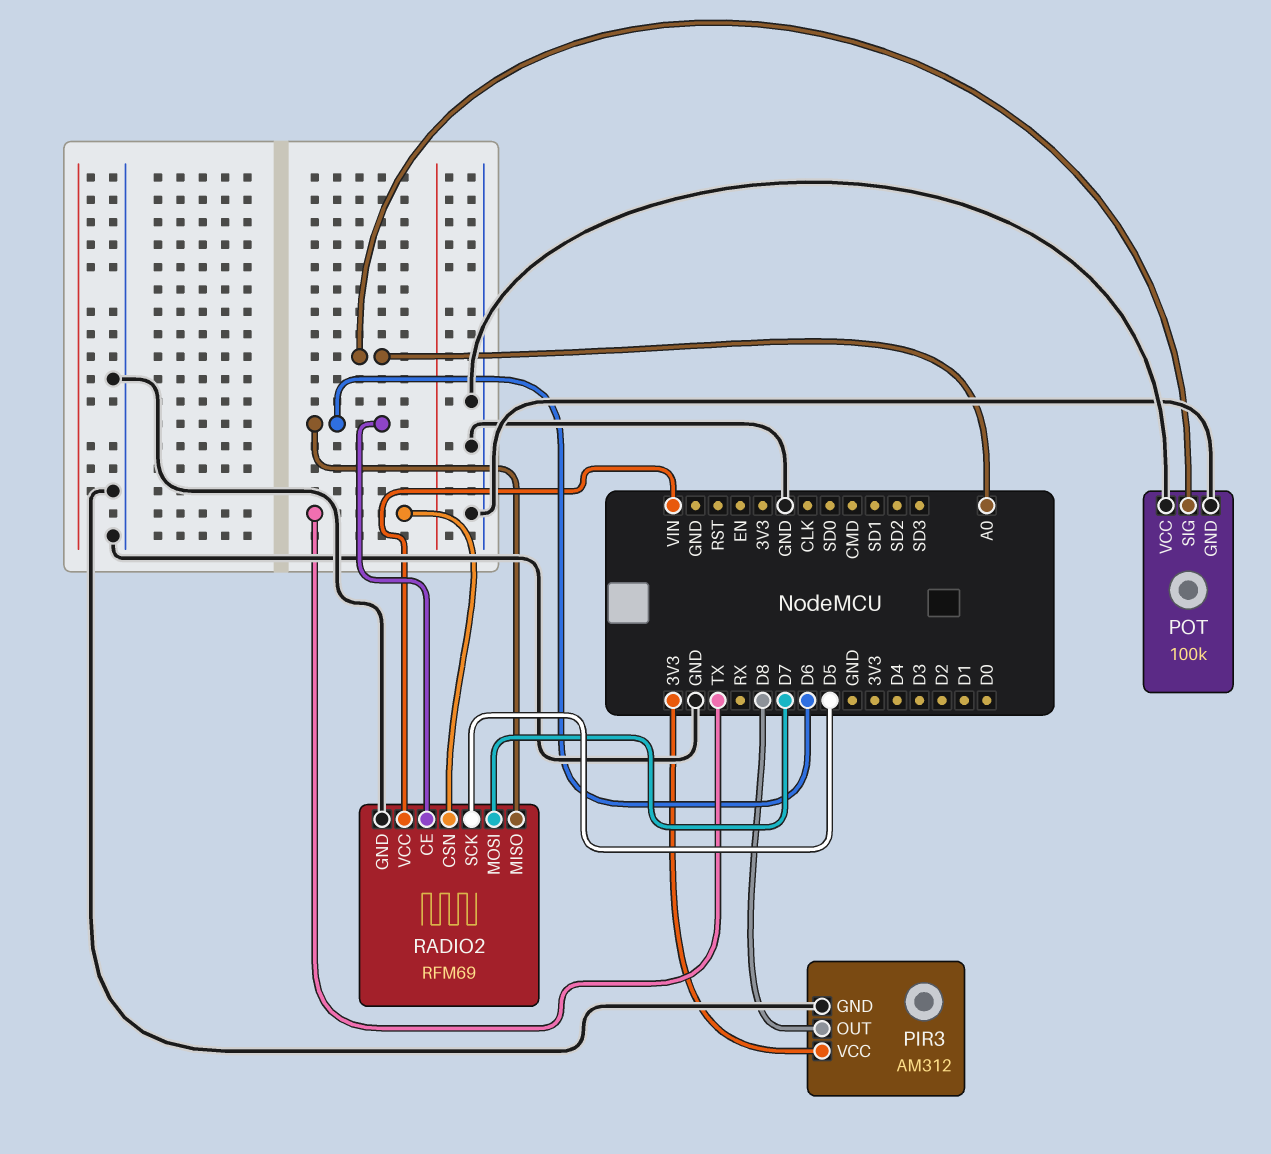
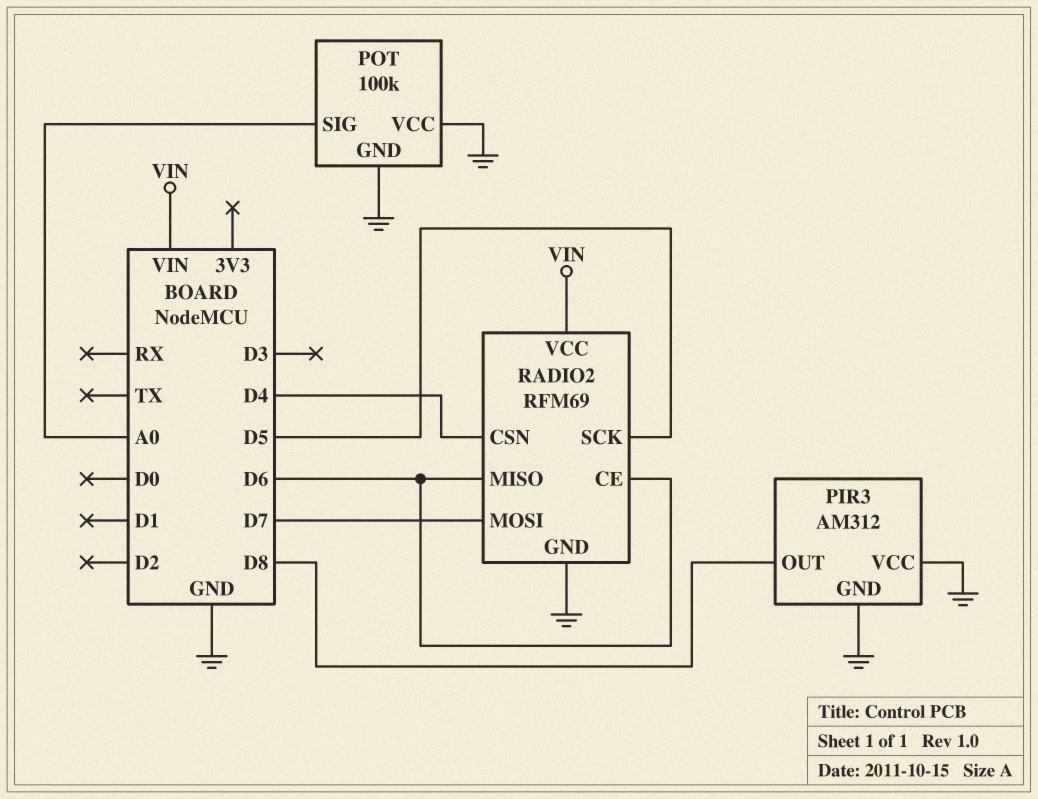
PIR3 pin VCC: 3V3 -> GND
RADIO2 pin CSN: TX -> D4

